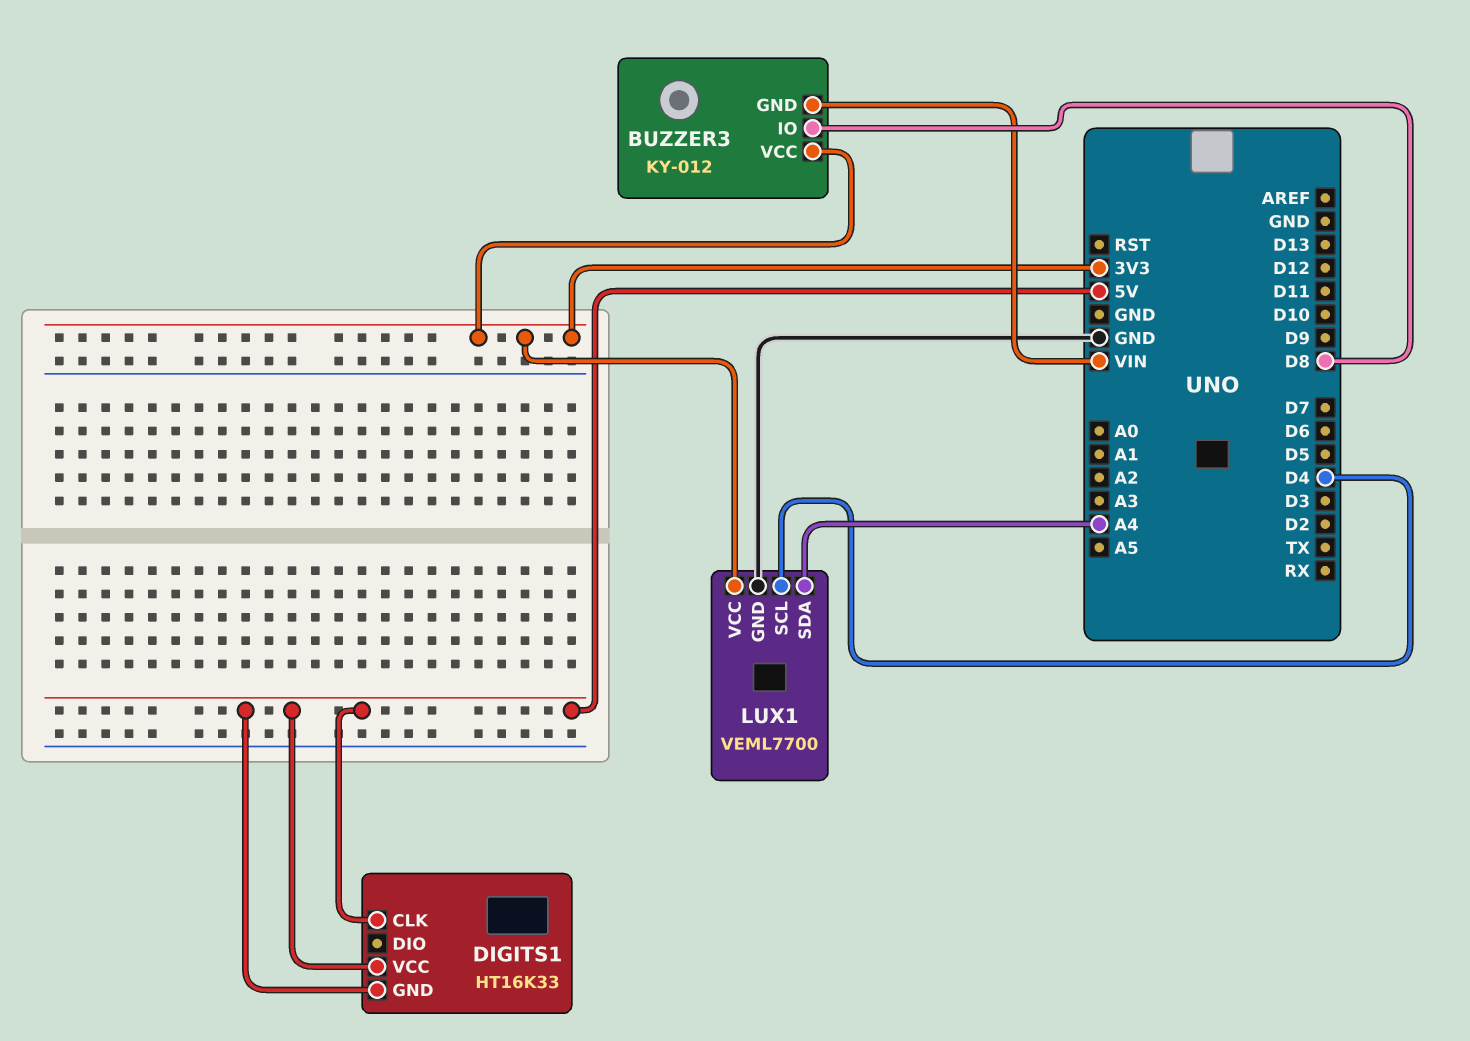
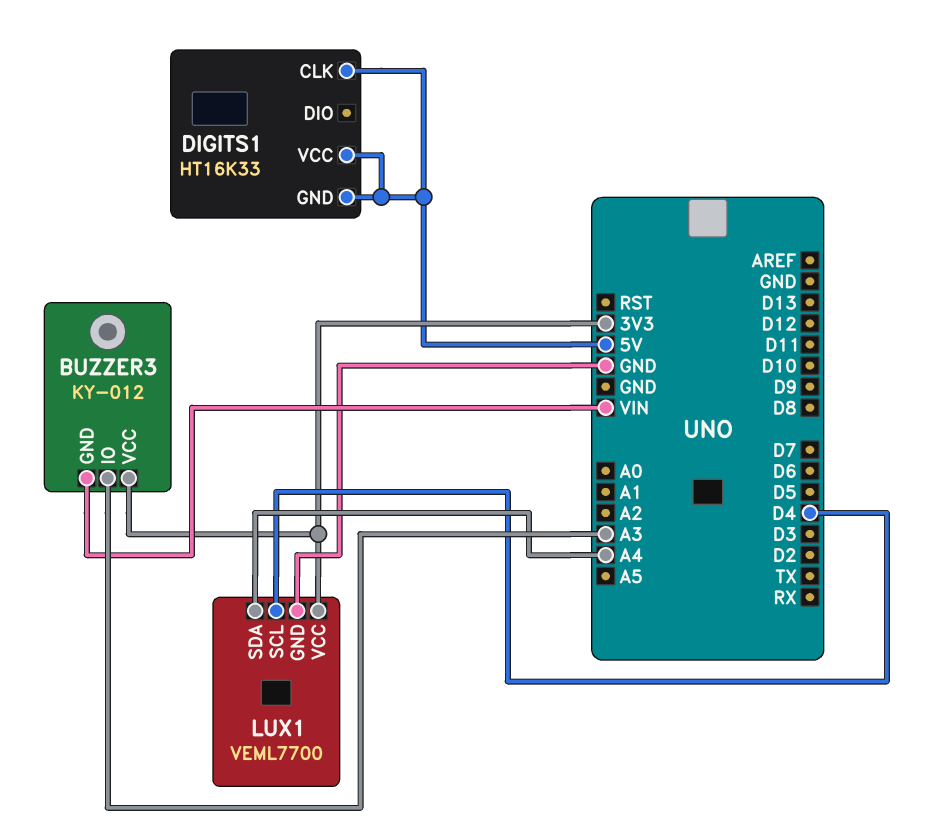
BUZZER3 pin IO: D8 -> A3

